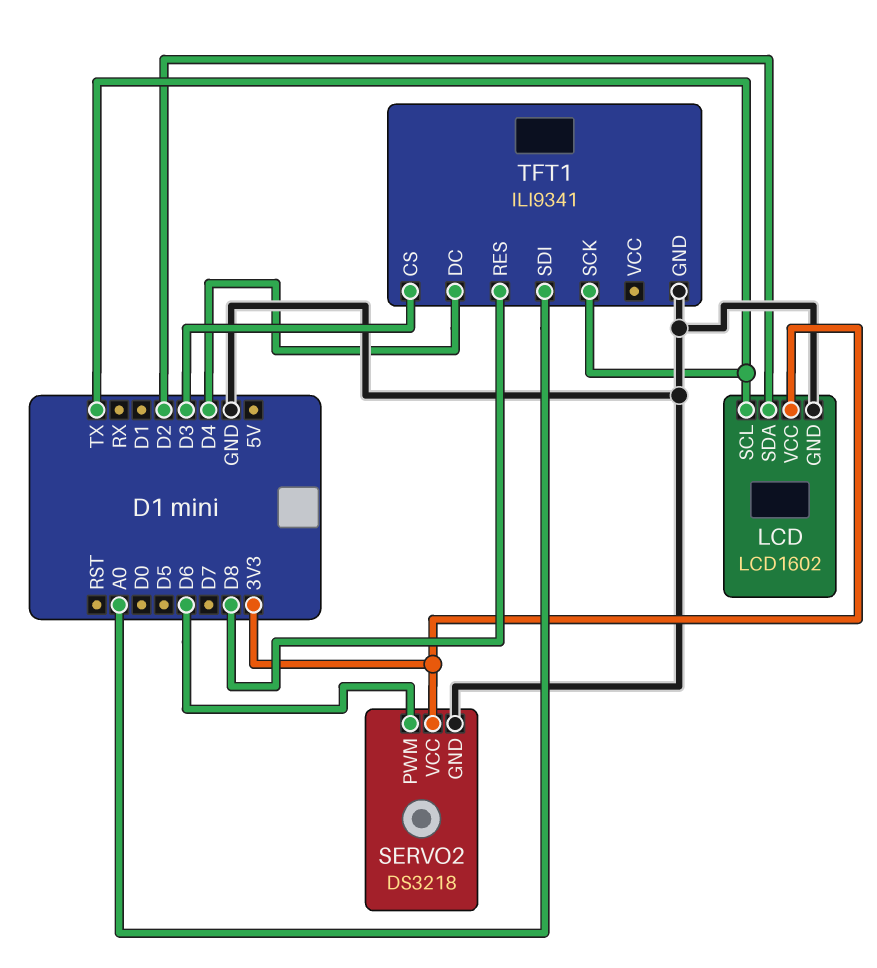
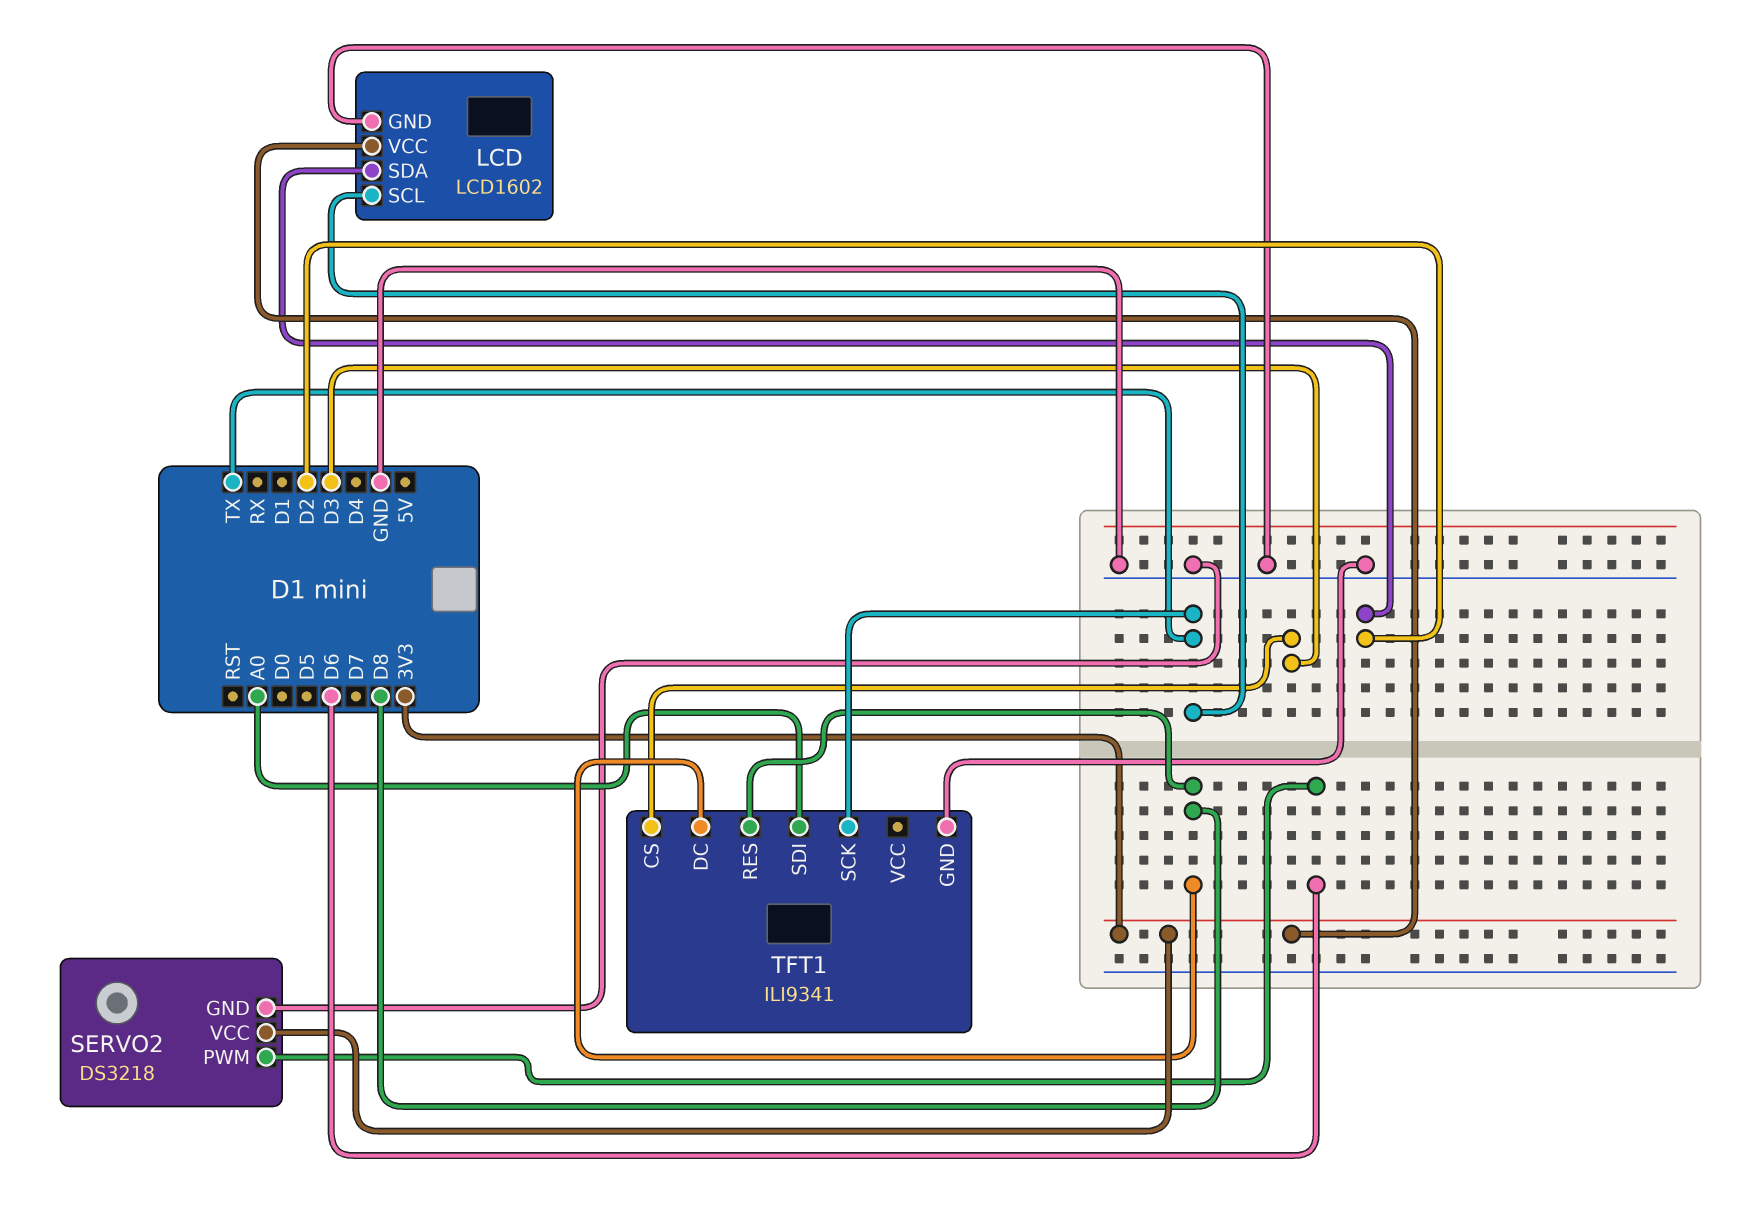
TFT1 pin DC: D4 -> D8

